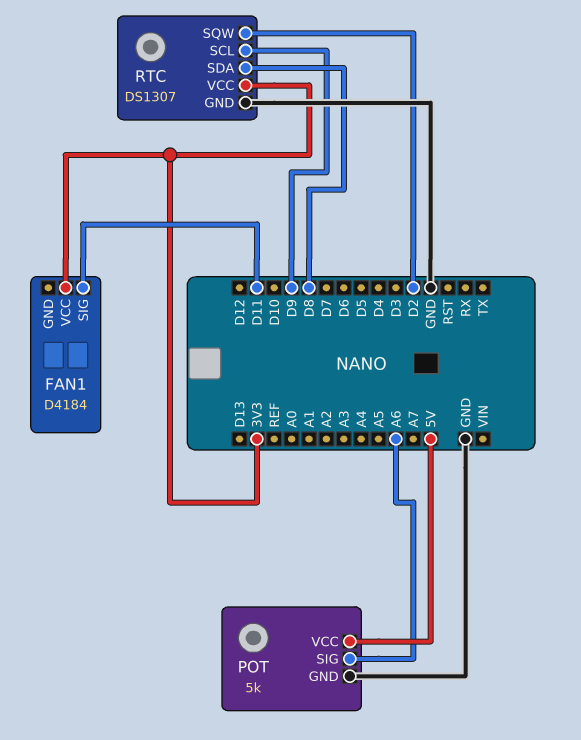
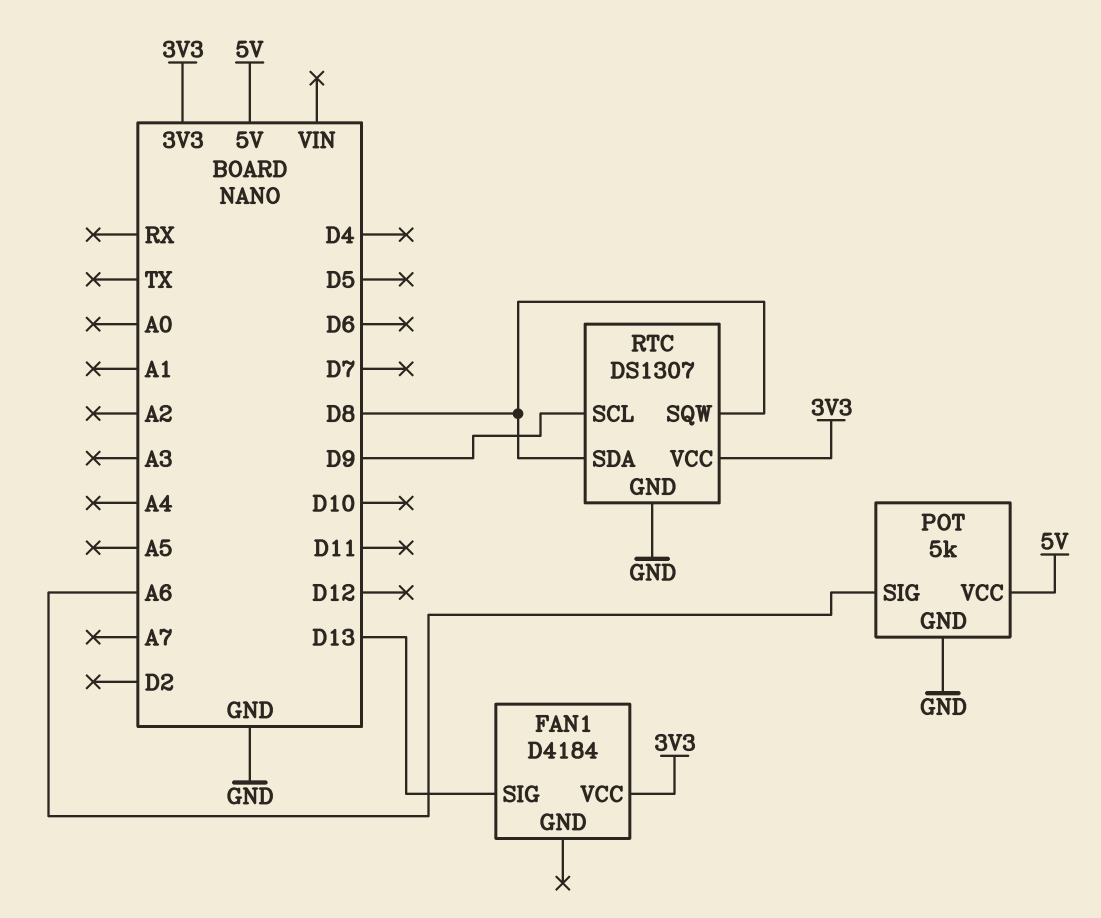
FAN1 pin SIG: D11 -> D13
RTC pin SQW: D2 -> D8

